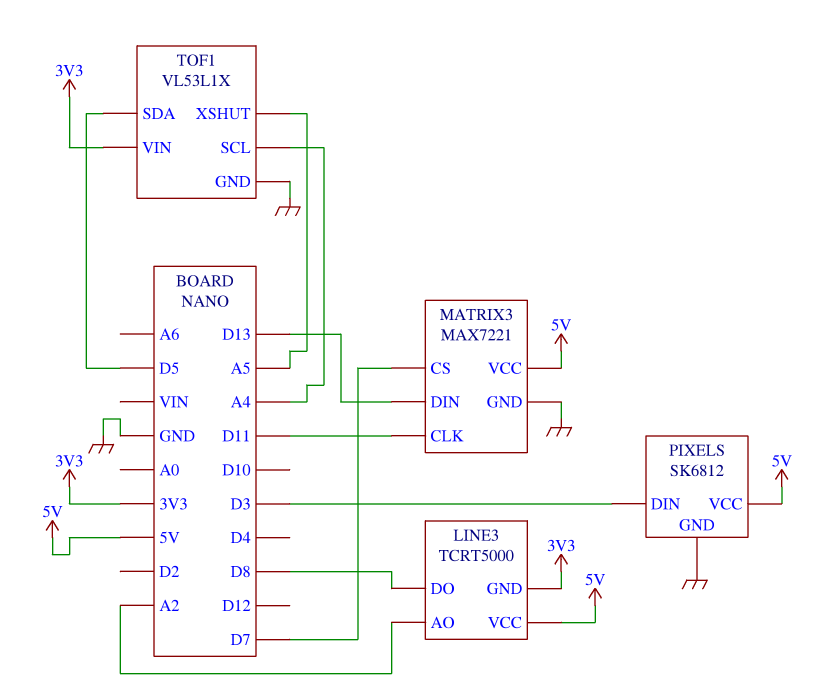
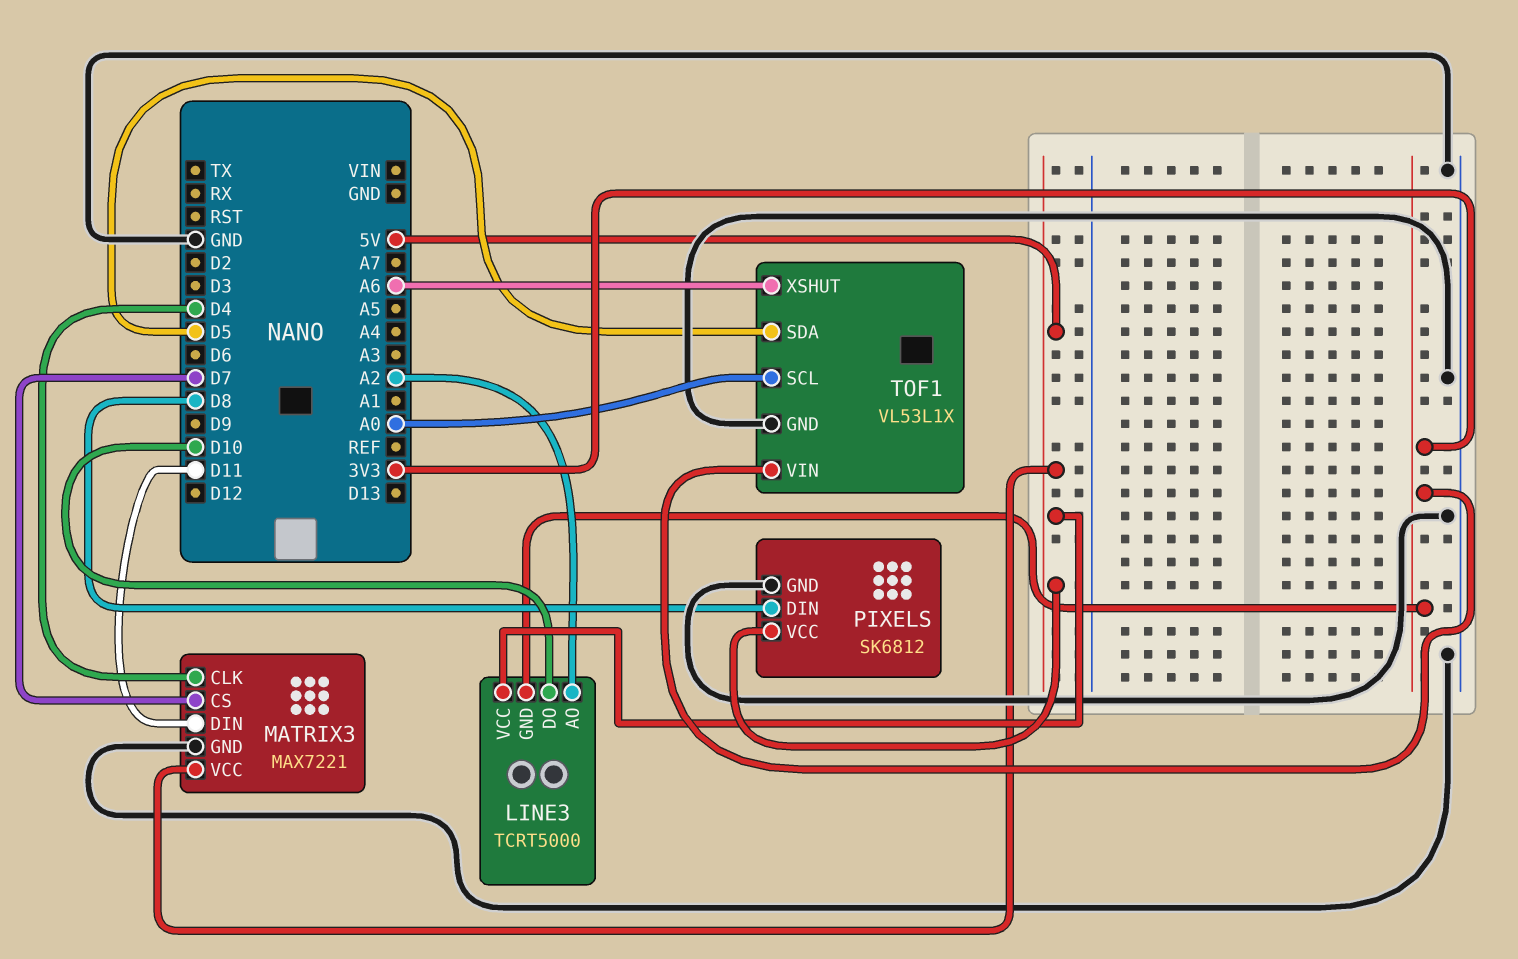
LINE3 pin DO: D8 -> D10
MATRIX3 pin CLK: D11 -> D4
MATRIX3 pin DIN: D13 -> D11
PIXELS pin DIN: D3 -> D8
TOF1 pin SCL: A4 -> A0
TOF1 pin XSHUT: A5 -> A6

